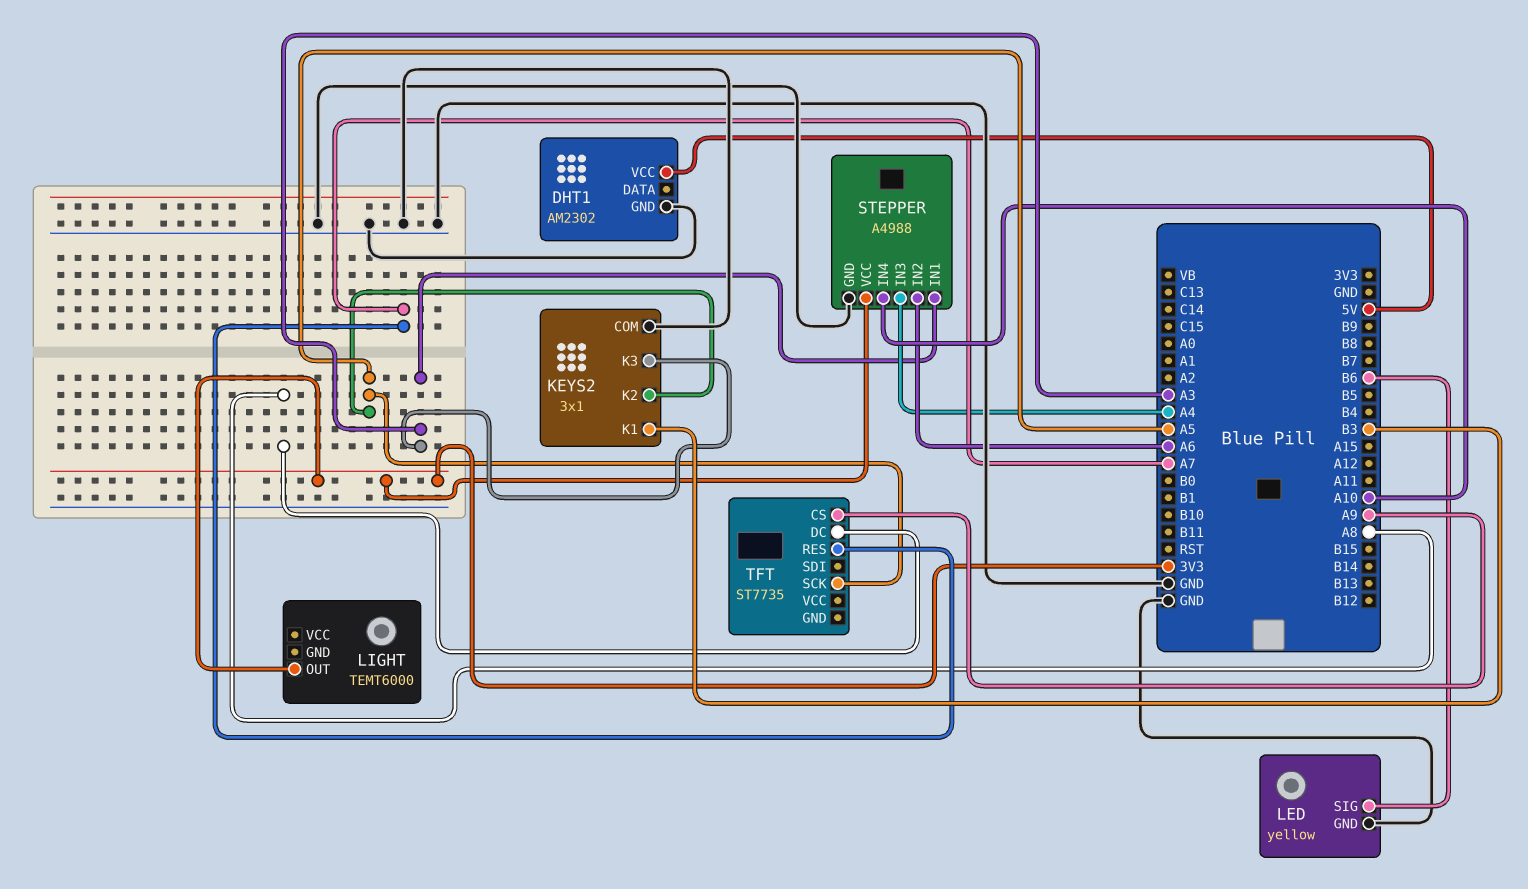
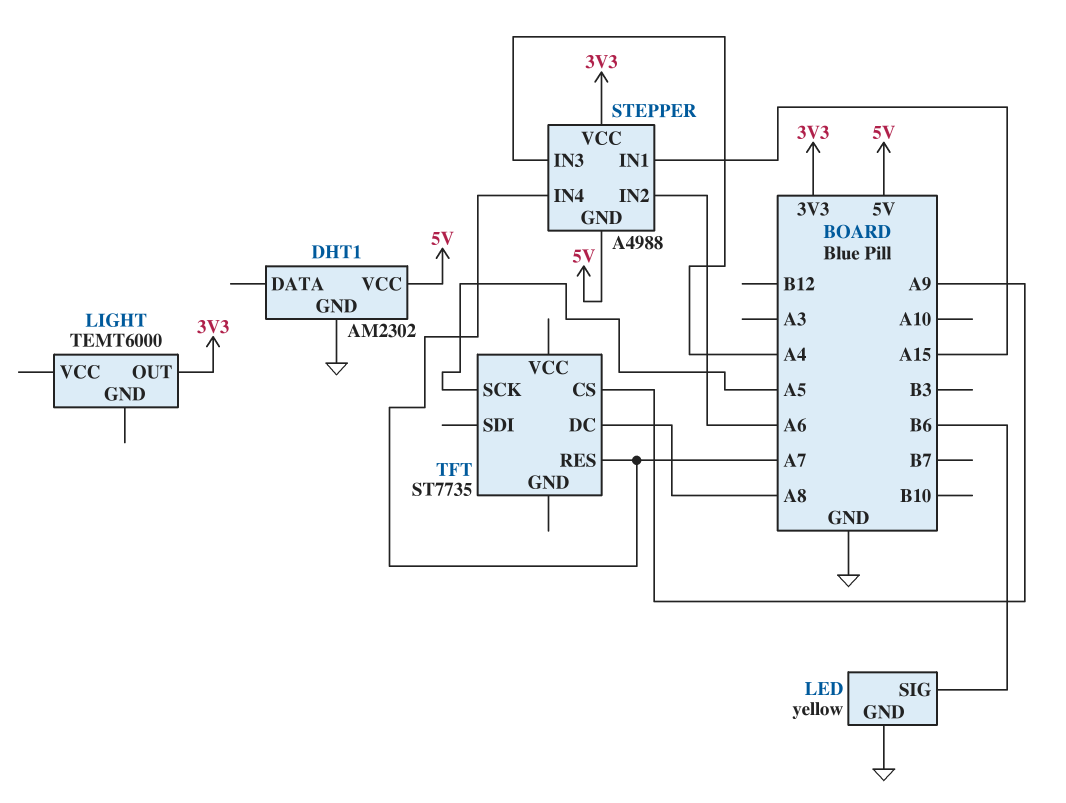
KEYS2: 3x1 -> none
KEYS2 pin COM: GND -> none
KEYS2 pin K1: B3 -> none
KEYS2 pin K2: A5 -> none
KEYS2 pin K3: A3 -> none
STEPPER pin GND: GND -> 5V
STEPPER pin IN1: A3 -> A15
STEPPER pin IN4: A10 -> A7

